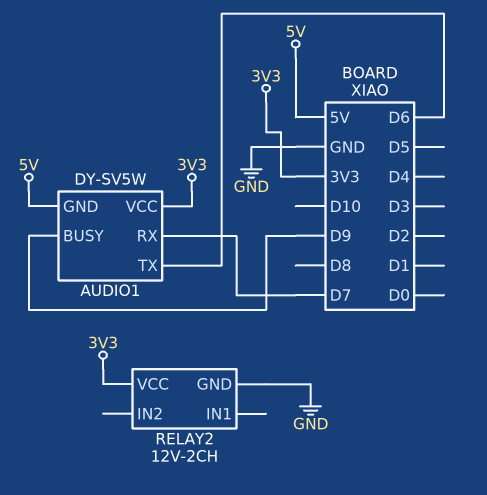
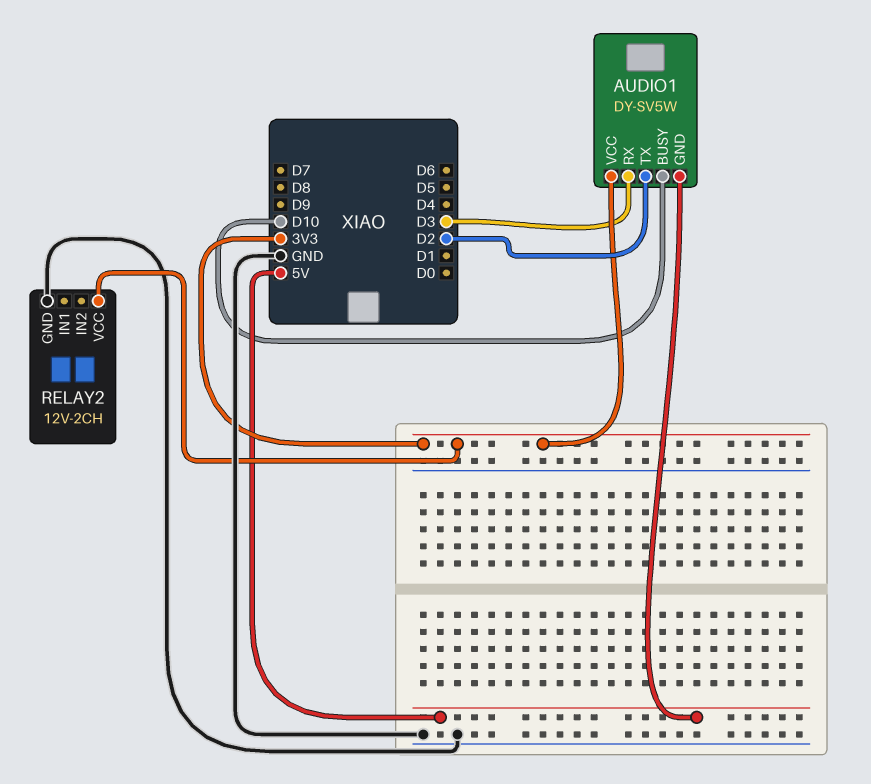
AUDIO1 pin BUSY: D9 -> D10
AUDIO1 pin RX: D7 -> D3
AUDIO1 pin TX: D6 -> D2

